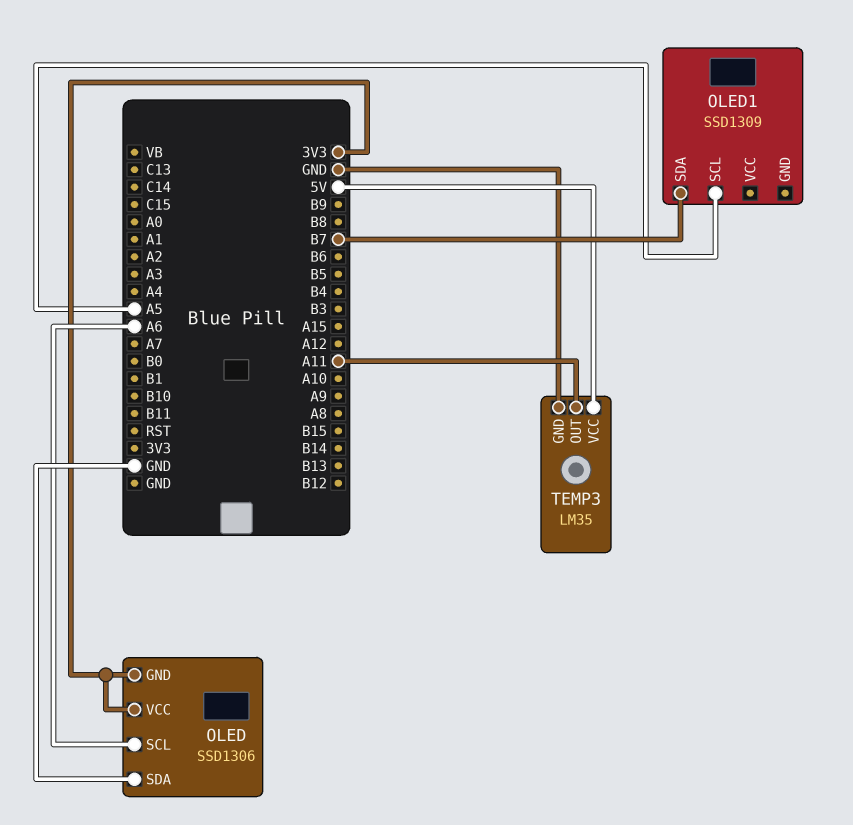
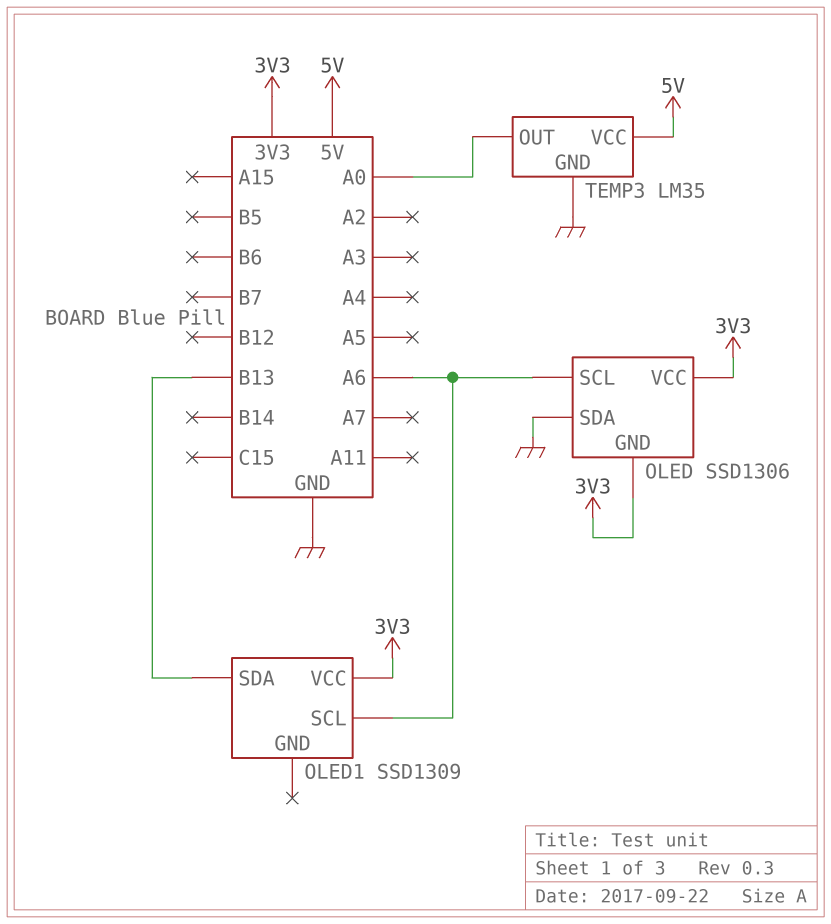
OLED1 pin SCL: A5 -> A6
OLED1 pin SDA: B7 -> B13
OLED1 pin VCC: none -> 3V3
TEMP3 pin OUT: A11 -> A0

